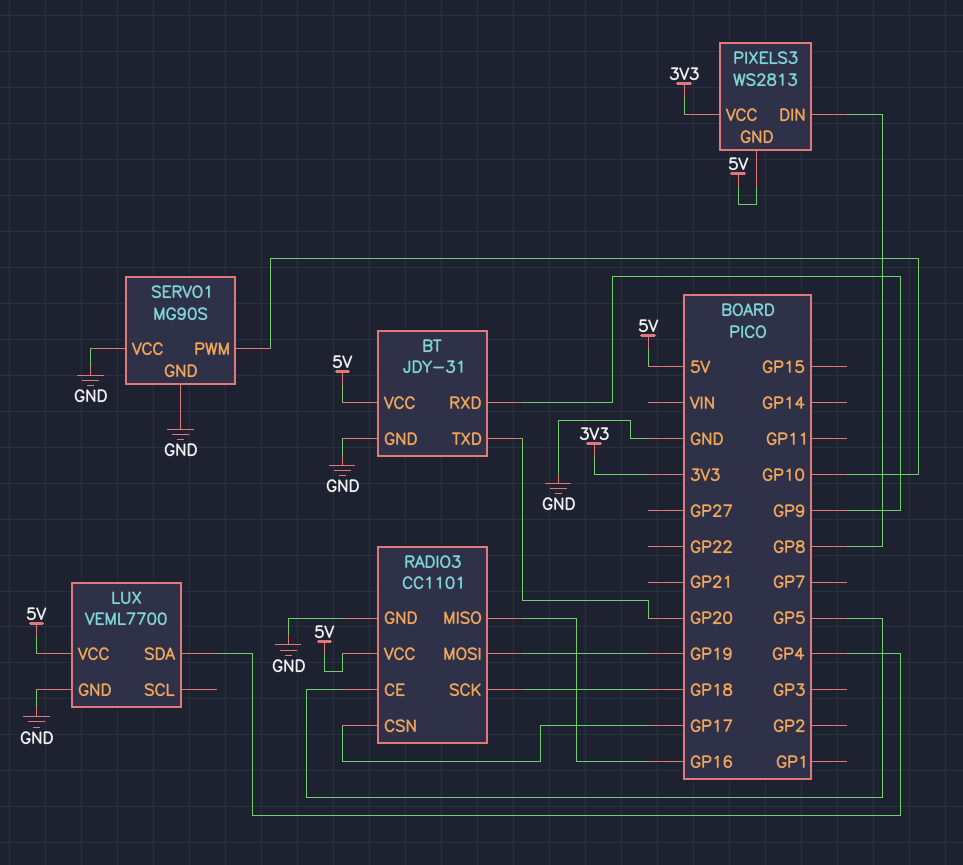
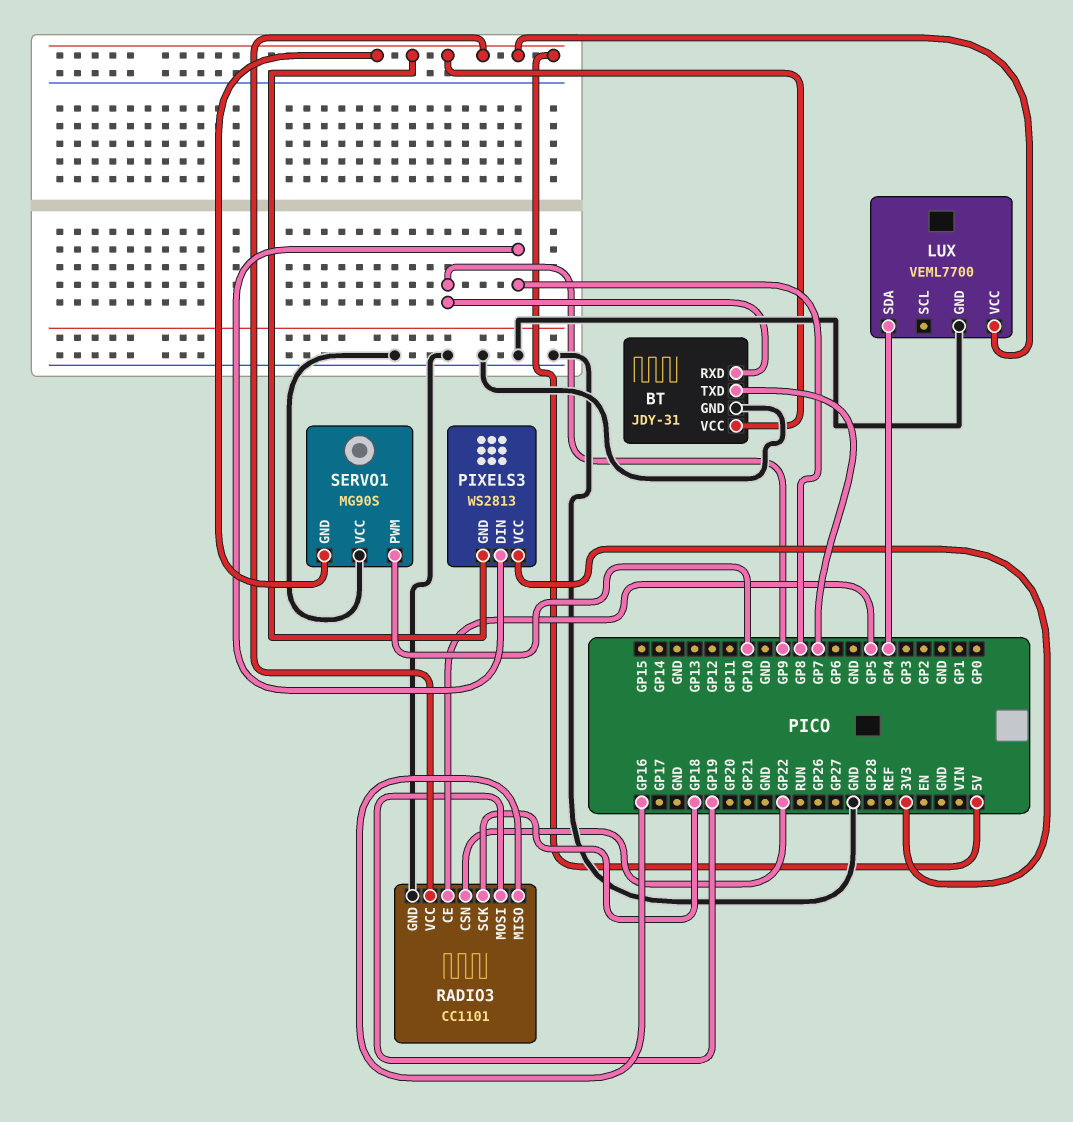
BT pin TXD: GP20 -> GP7
RADIO3 pin CSN: GP17 -> GP22
SERVO1 pin GND: GND -> 5V

